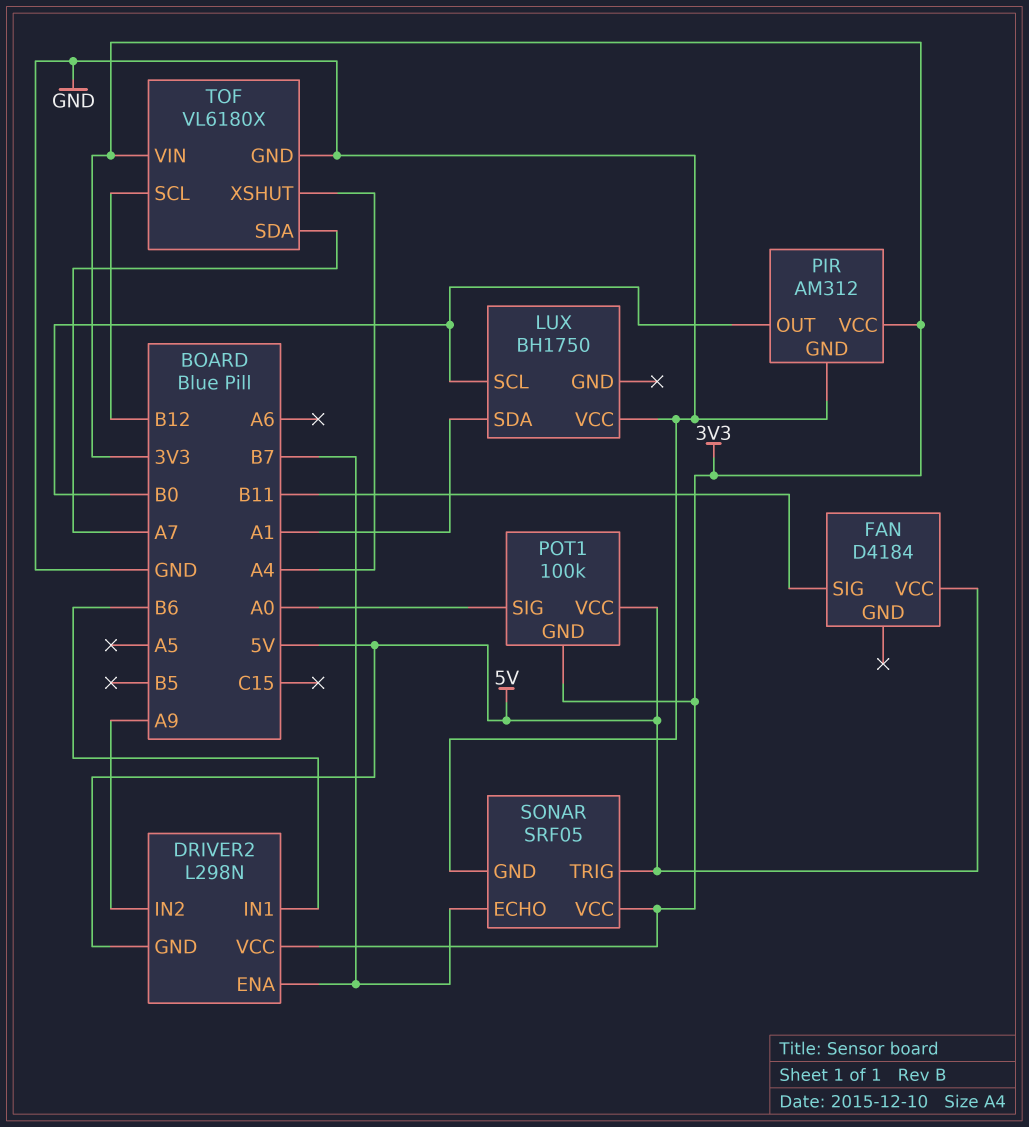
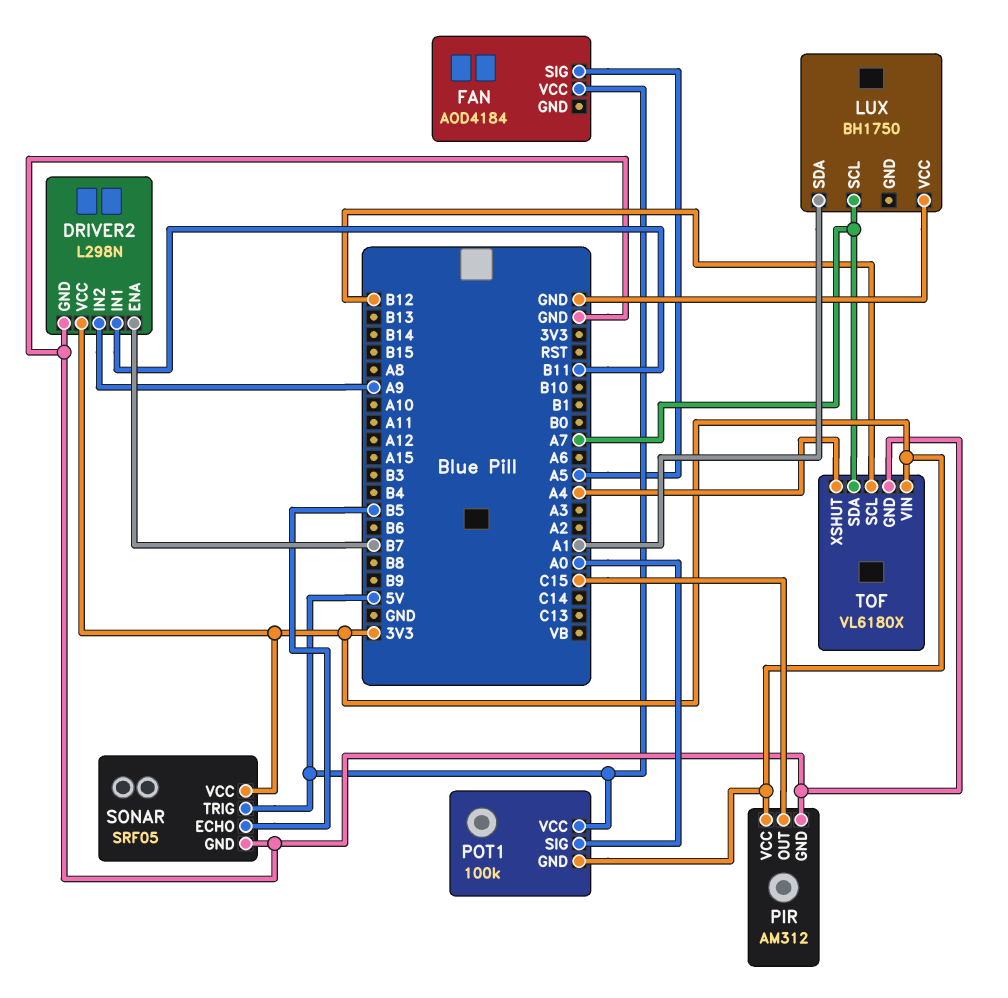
DRIVER2 pin GND: 5V -> GND
DRIVER2 pin IN1: B6 -> B11
FAN: D4184 -> AOD4184
FAN pin SIG: B11 -> A5
LUX pin SCL: B0 -> A7
PIR pin OUT: B0 -> C15
SONAR pin ECHO: B7 -> B5

